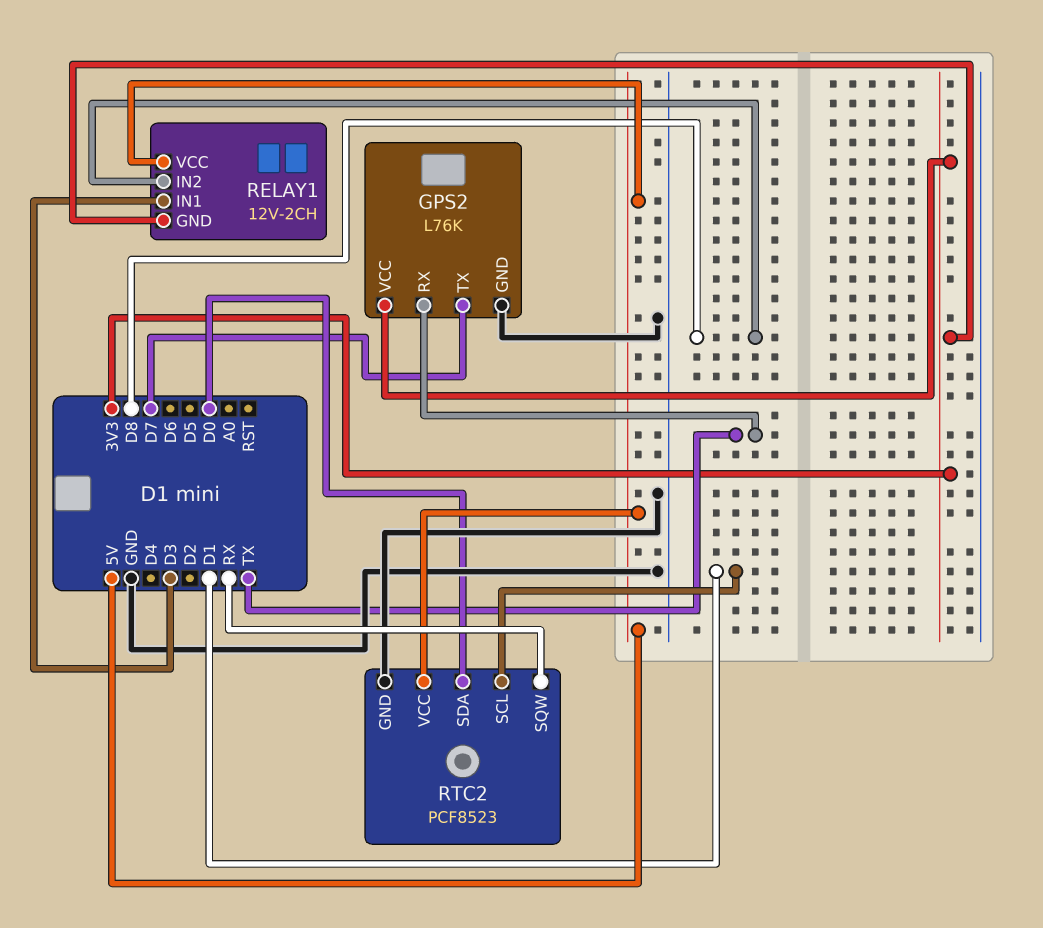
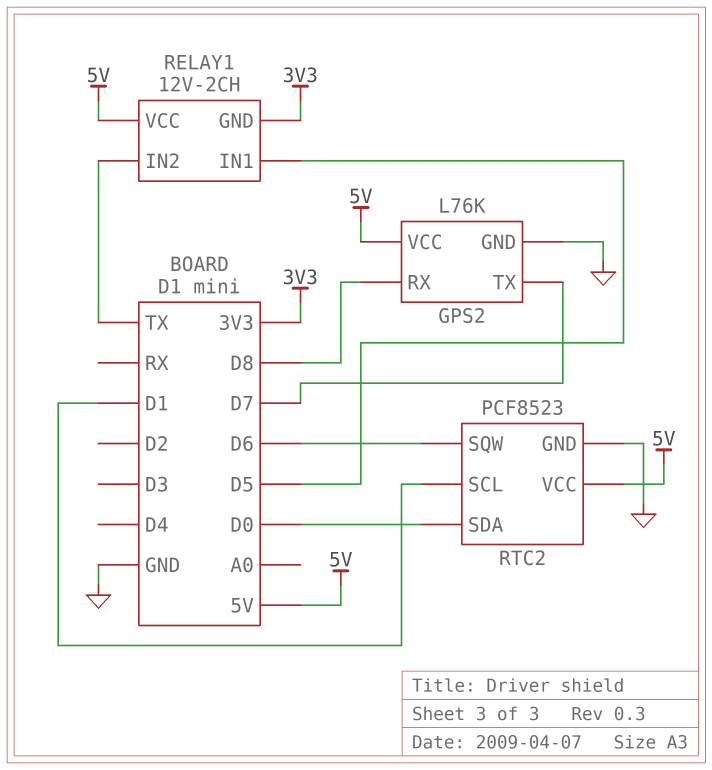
GPS2 pin RX: TX -> D8
GPS2 pin VCC: 3V3 -> 5V
RELAY1 pin IN1: D3 -> D5
RELAY1 pin IN2: D8 -> TX
RTC2 pin SQW: RX -> D6

